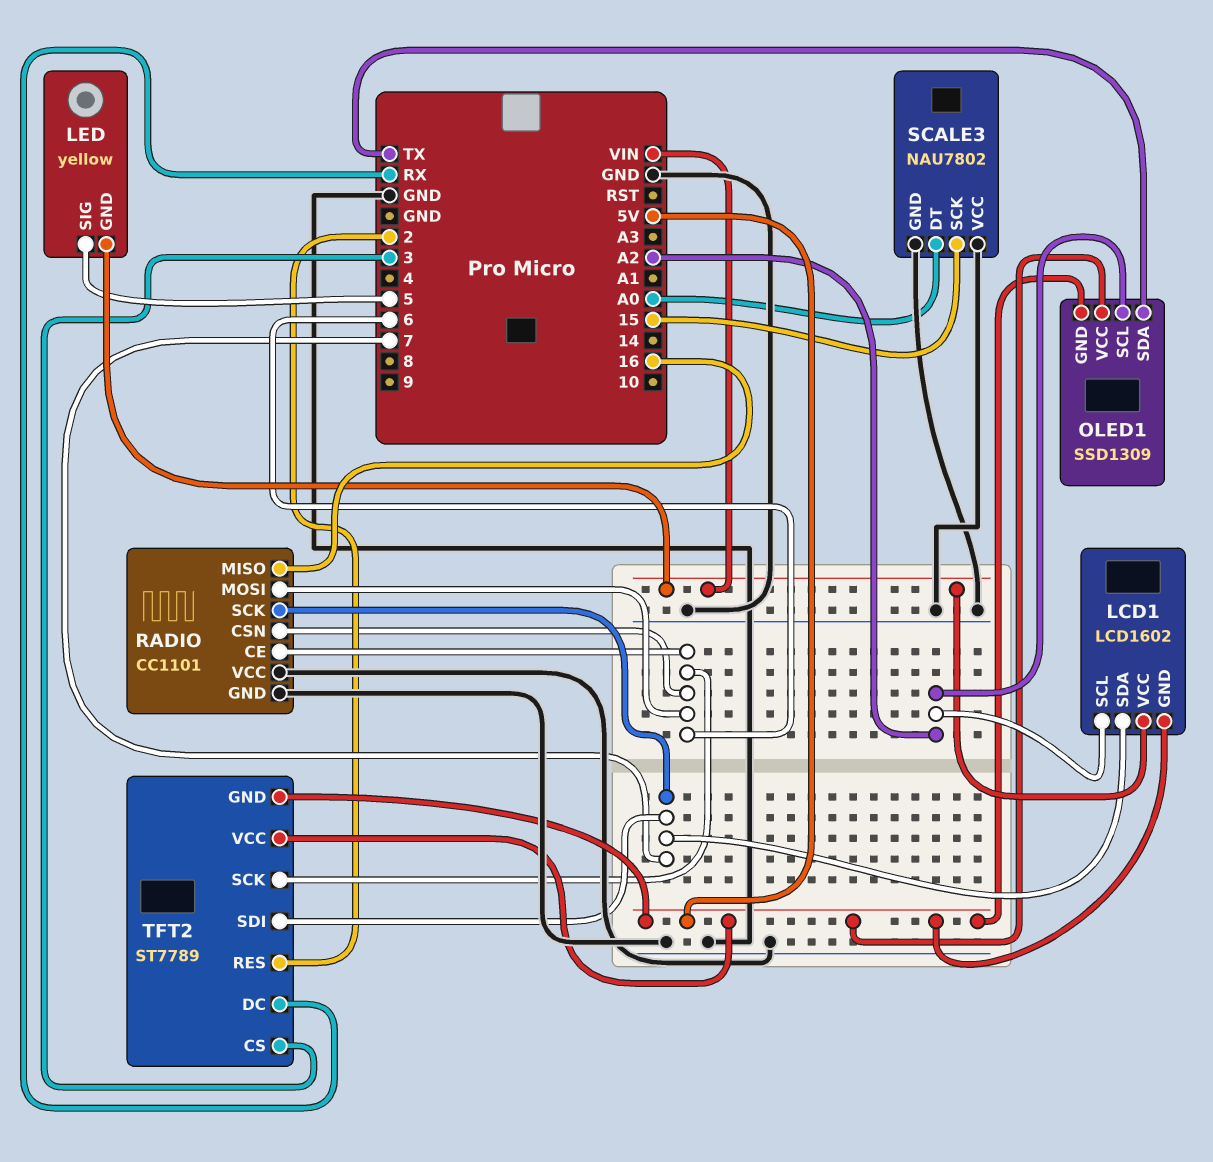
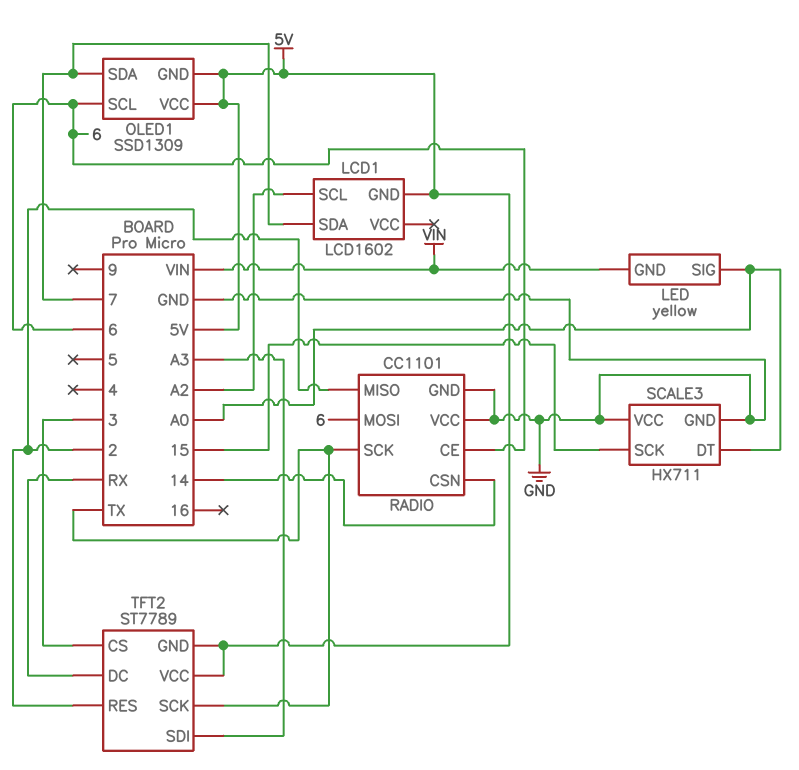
LCD1 pin VCC: VIN -> none
LED pin SIG: 5 -> A0
OLED1 pin SCL: A2 -> 6
OLED1 pin SDA: TX -> 7
RADIO pin CSN: 6 -> 14
RADIO pin MISO: 16 -> 2
RADIO pin SCK: 7 -> TX
SCALE3: NAU7802 -> HX711
TFT2 pin SCK: 6 -> TX
TFT2 pin SDI: 7 -> A3

